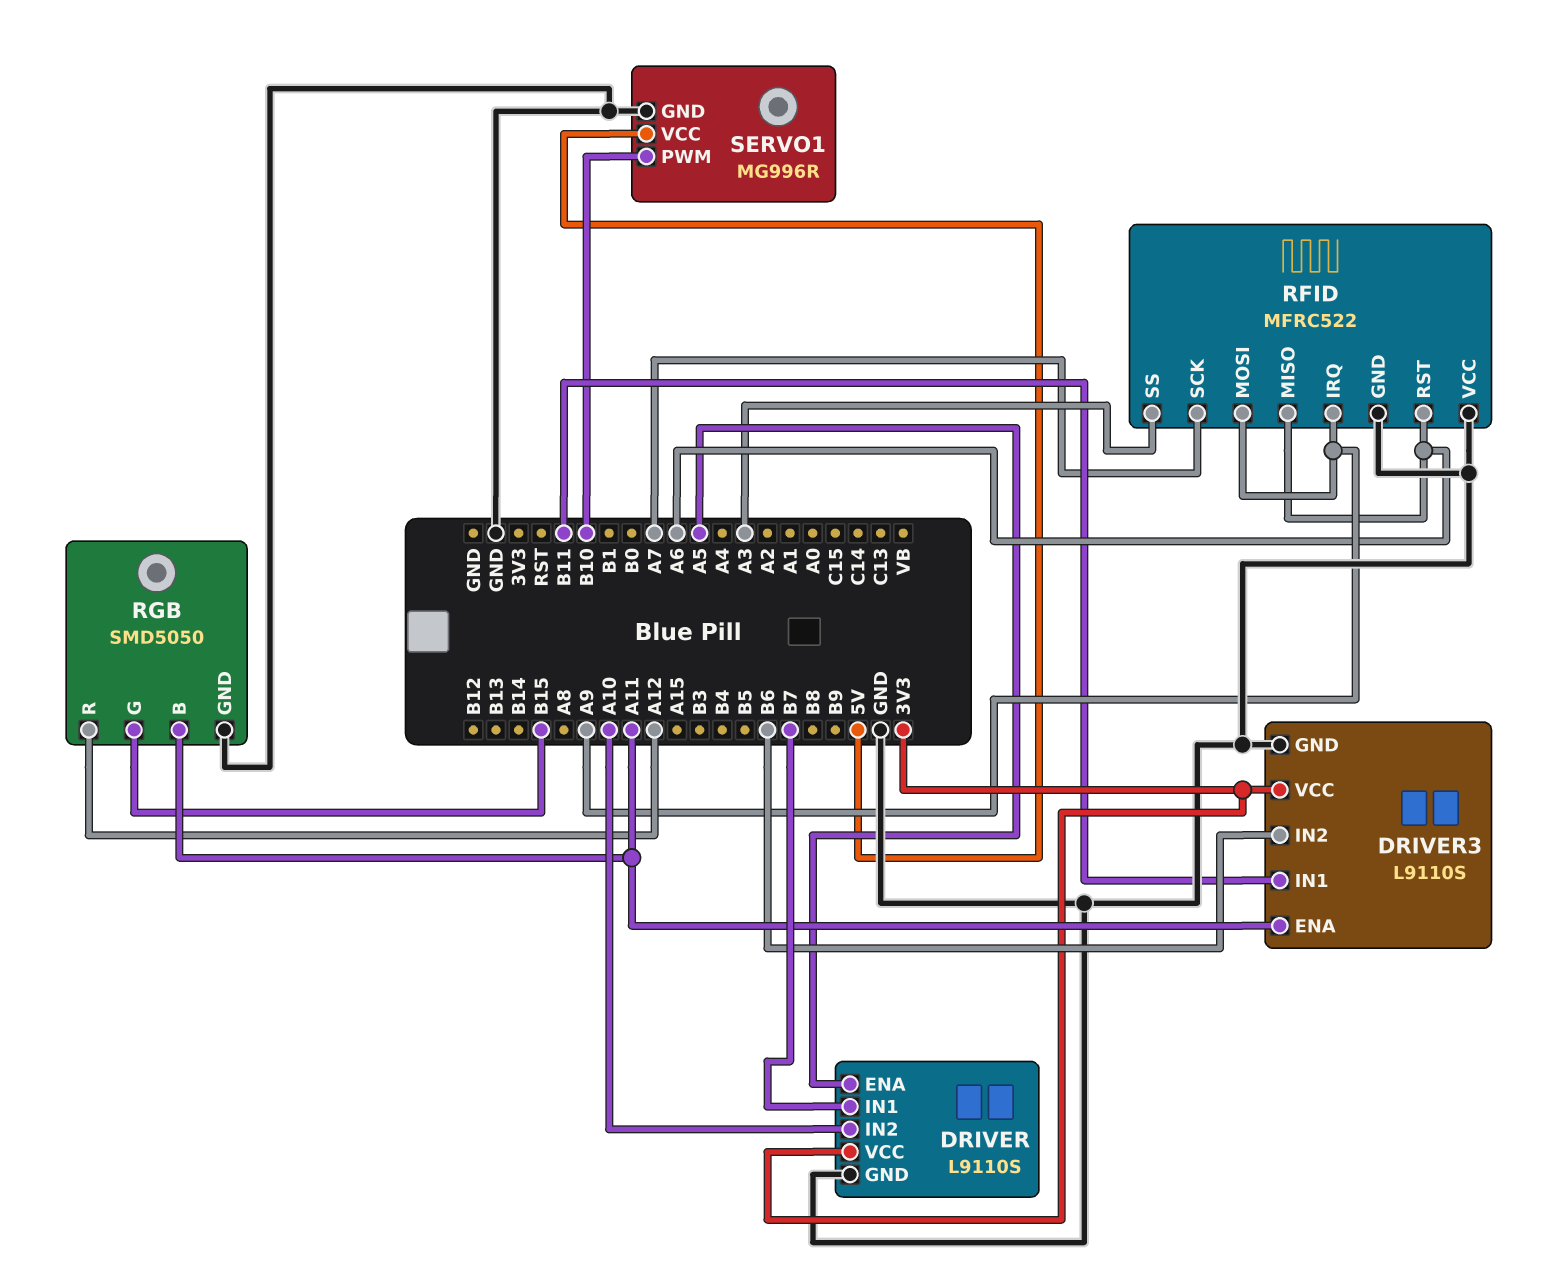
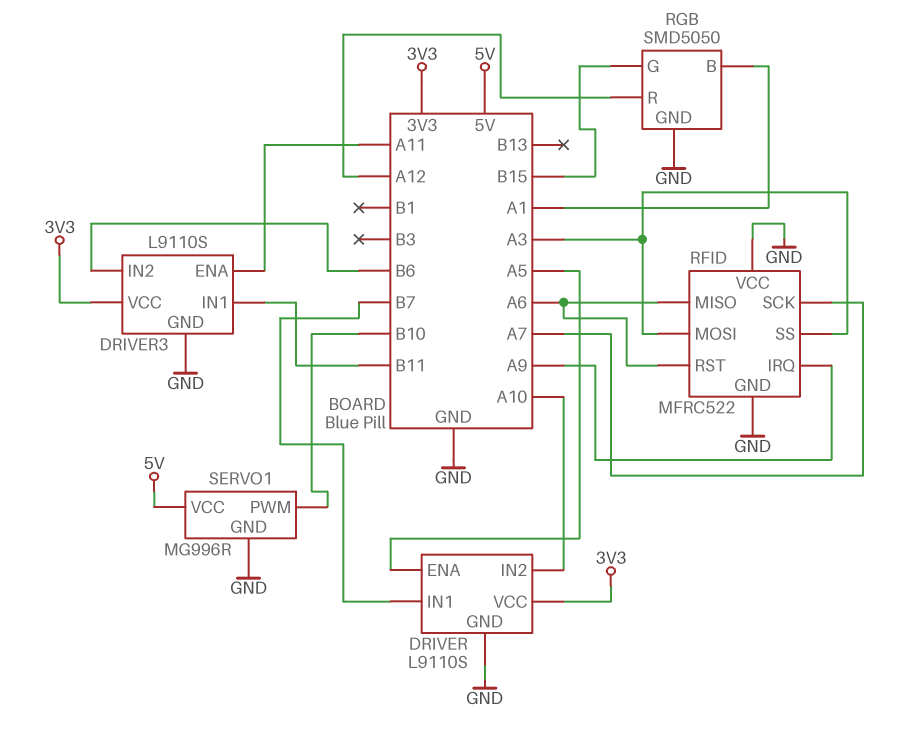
RFID pin MOSI: A9 -> A3
RGB pin B: A11 -> A1

